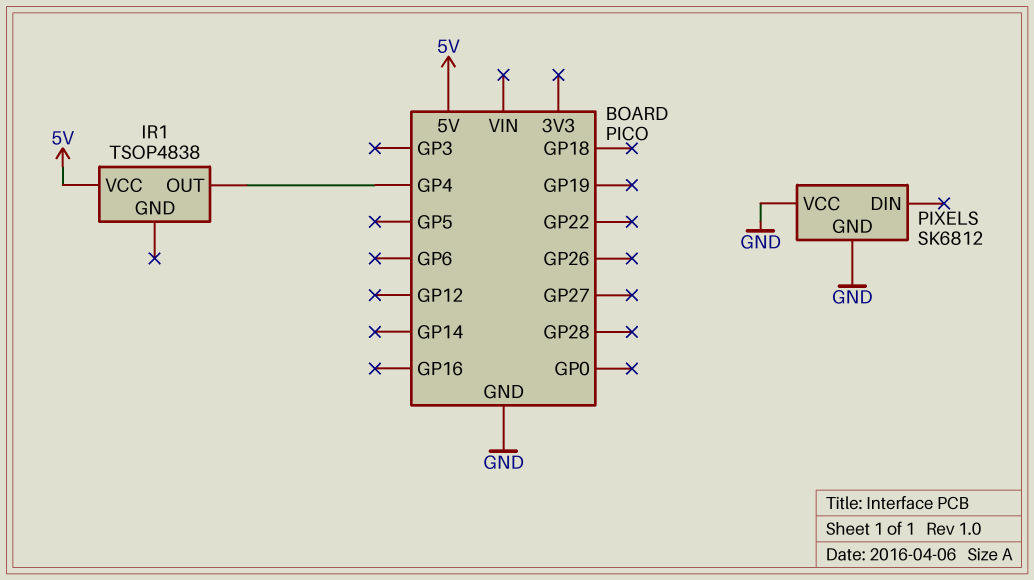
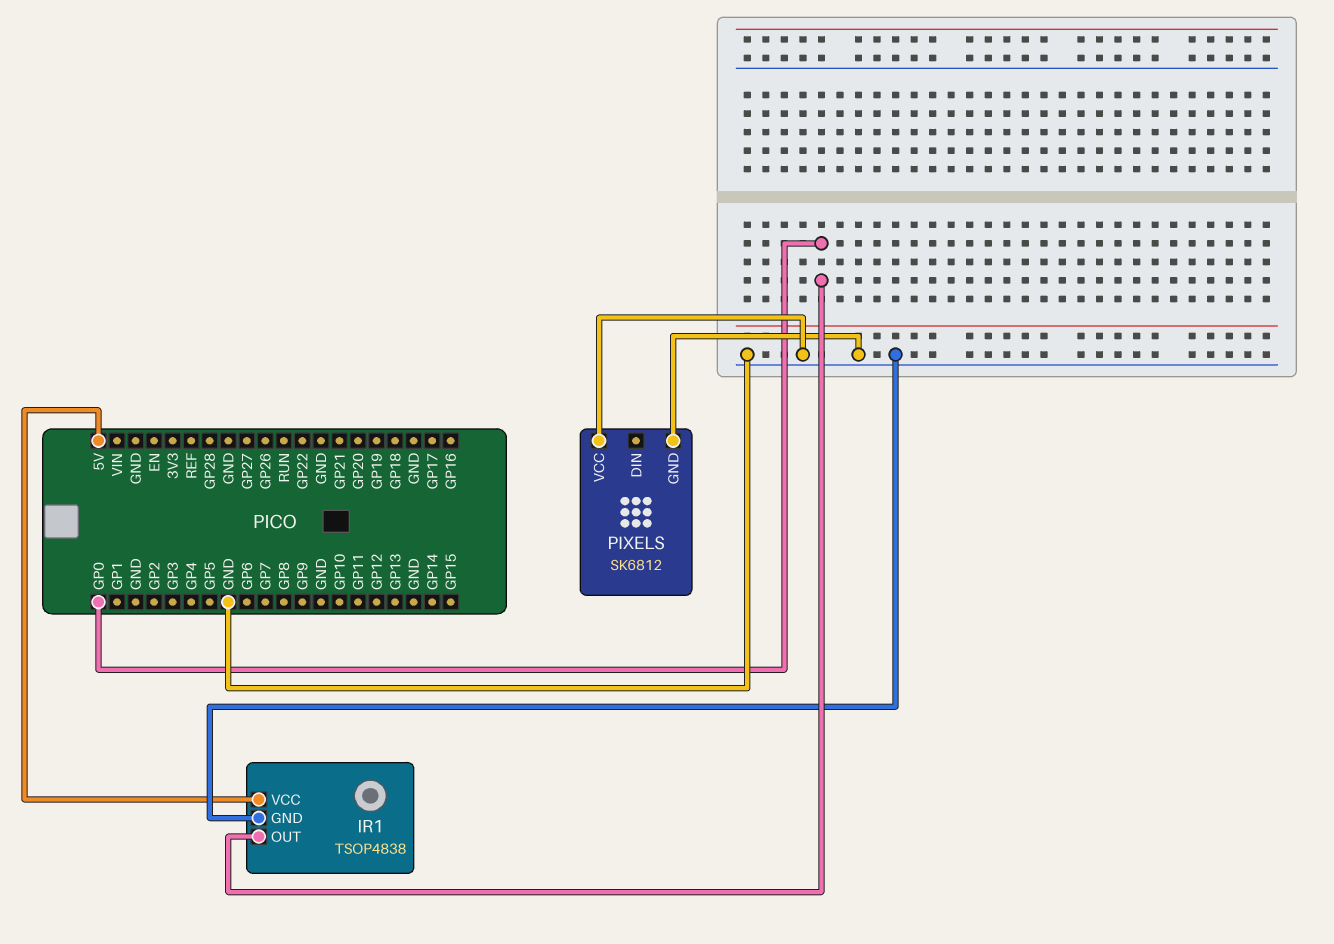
IR1 pin GND: none -> GND
IR1 pin OUT: GP4 -> GP0

